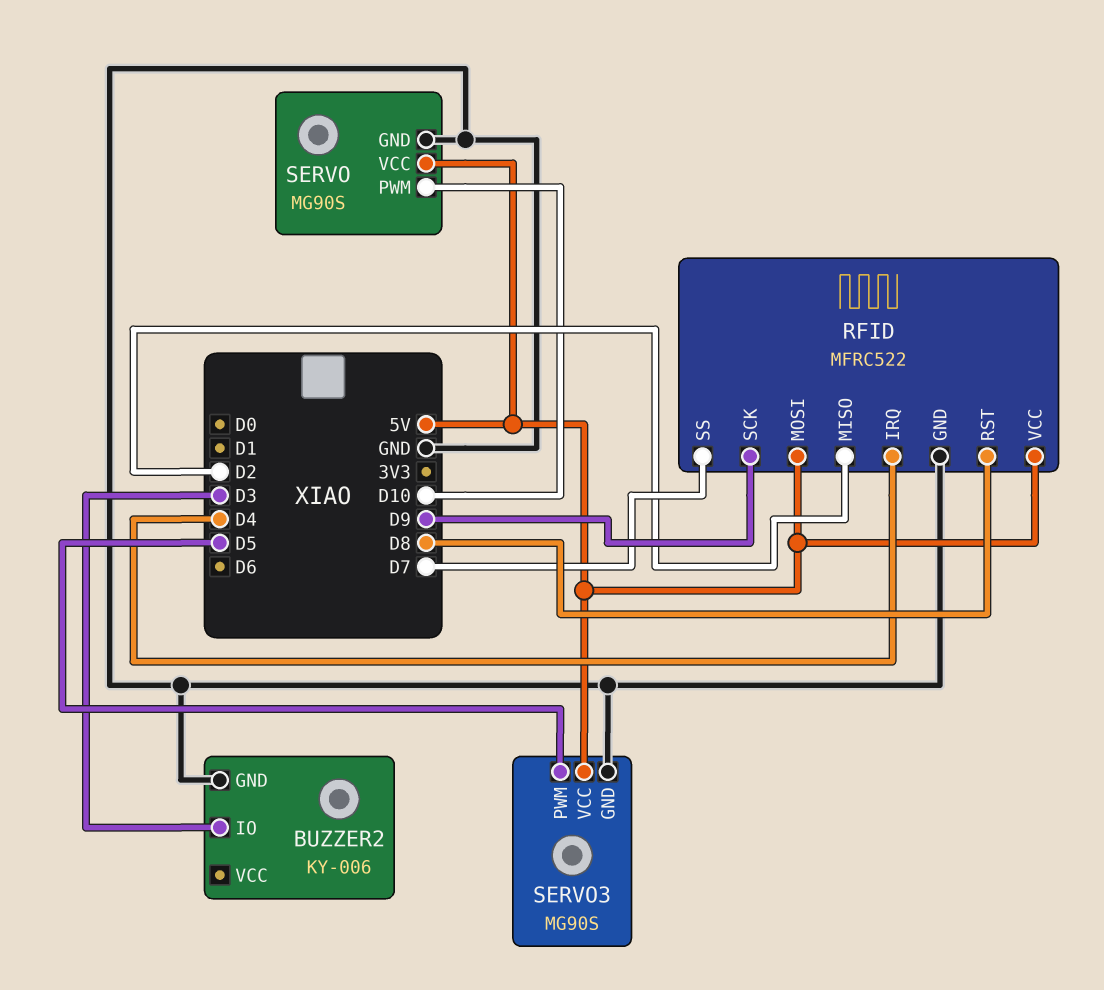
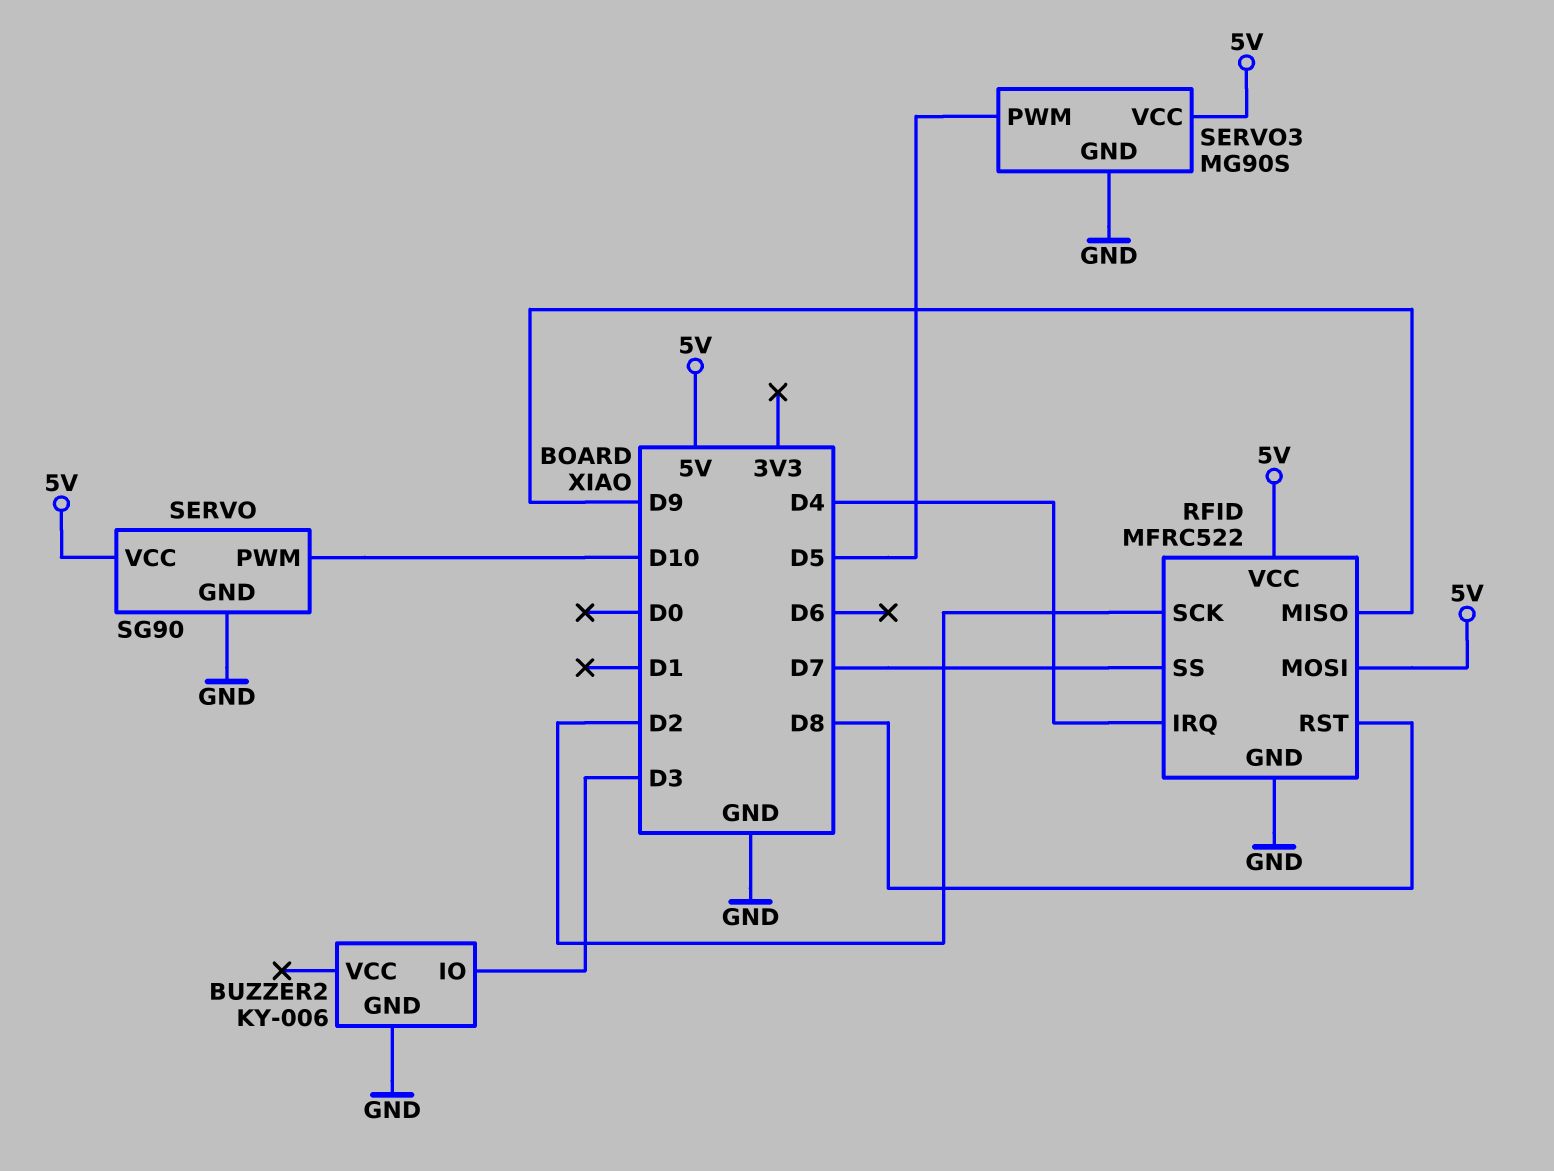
RFID pin MISO: D2 -> D9
RFID pin SCK: D9 -> D2
SERVO: MG90S -> SG90

